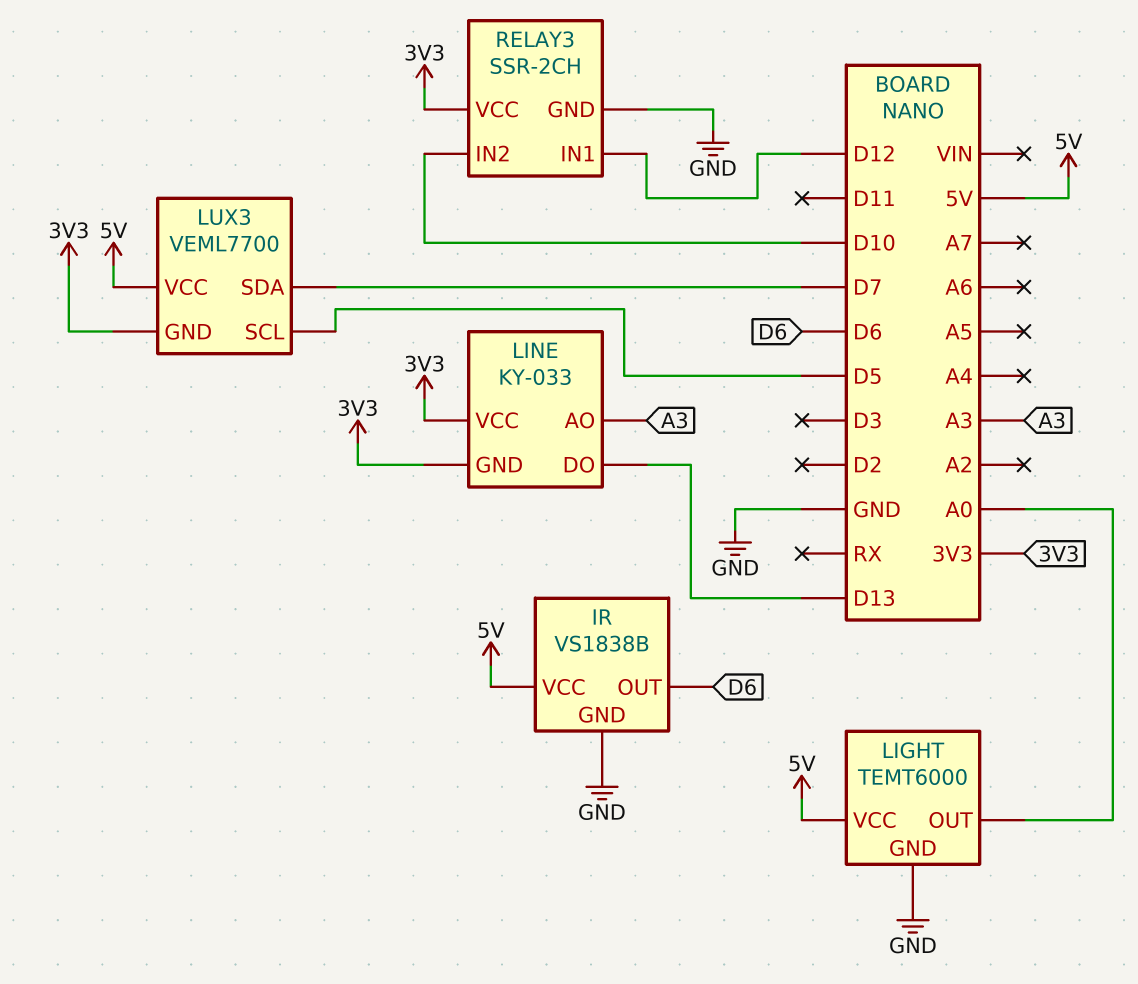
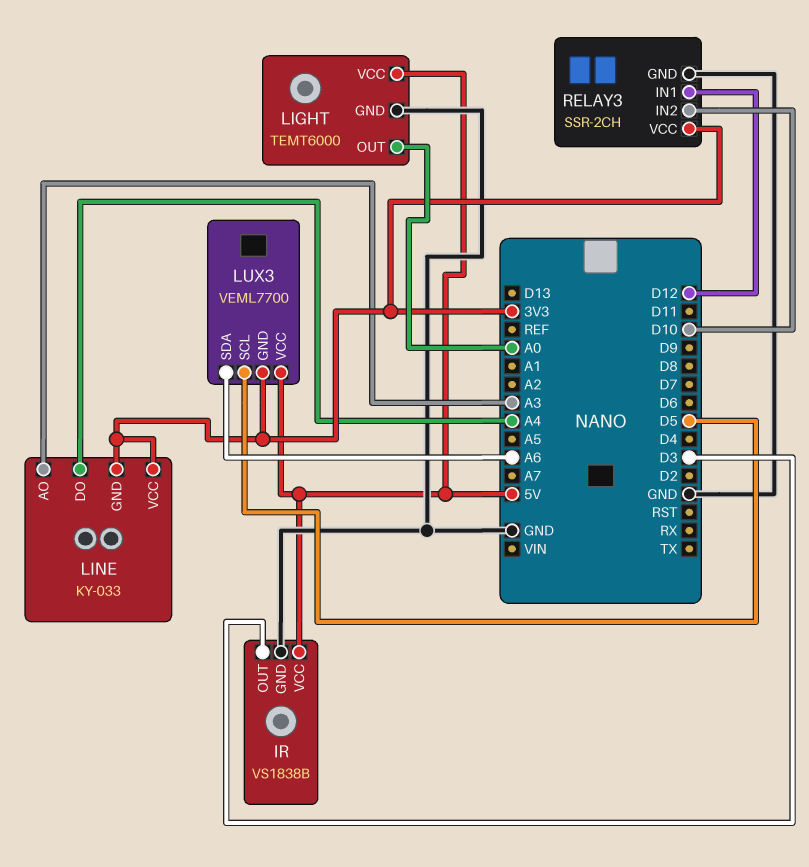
IR pin OUT: D6 -> D3
LINE pin DO: D13 -> A4
LUX3 pin SDA: D7 -> A6

